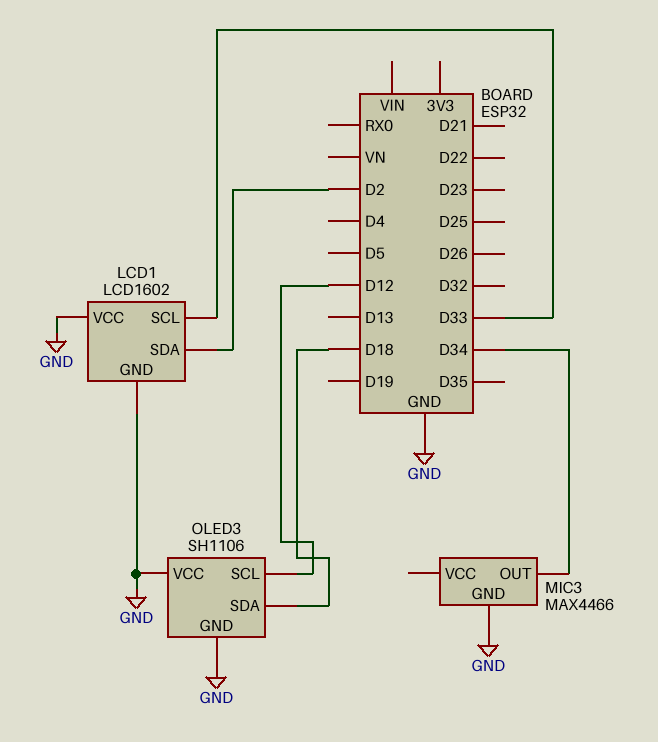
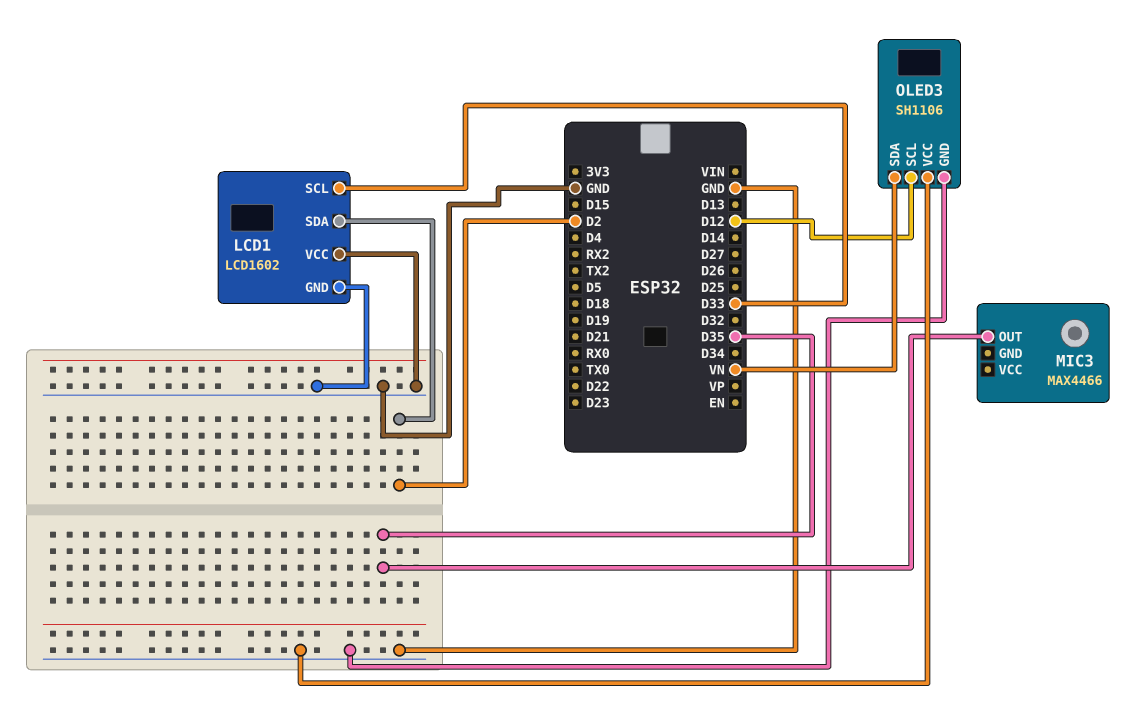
MIC3 pin GND: GND -> none
MIC3 pin OUT: D34 -> D35
OLED3 pin SDA: D18 -> VN

